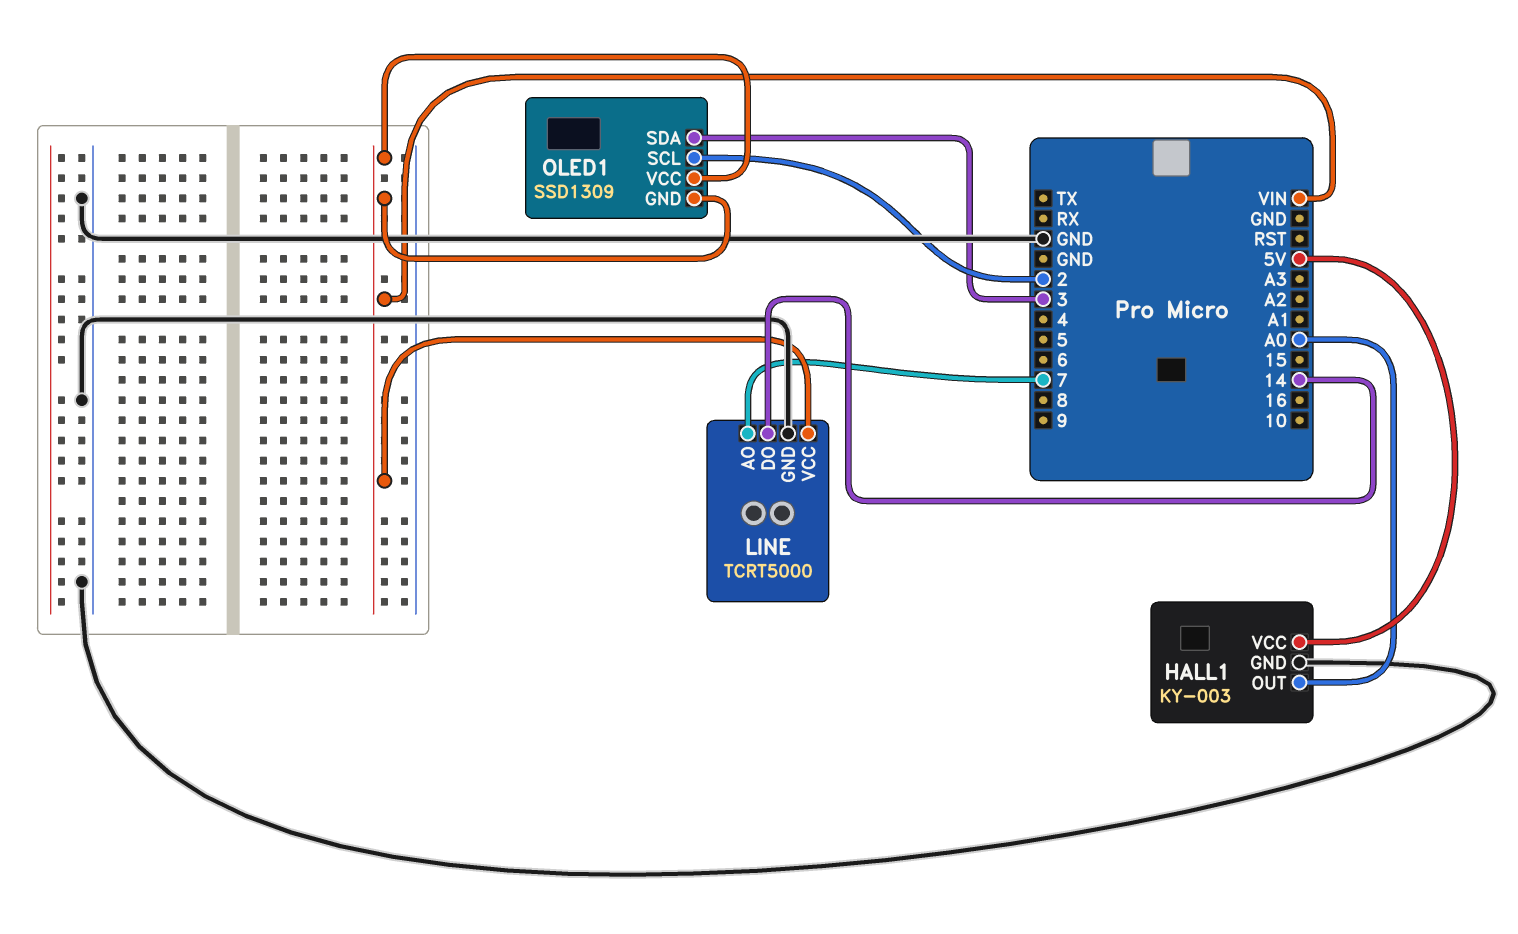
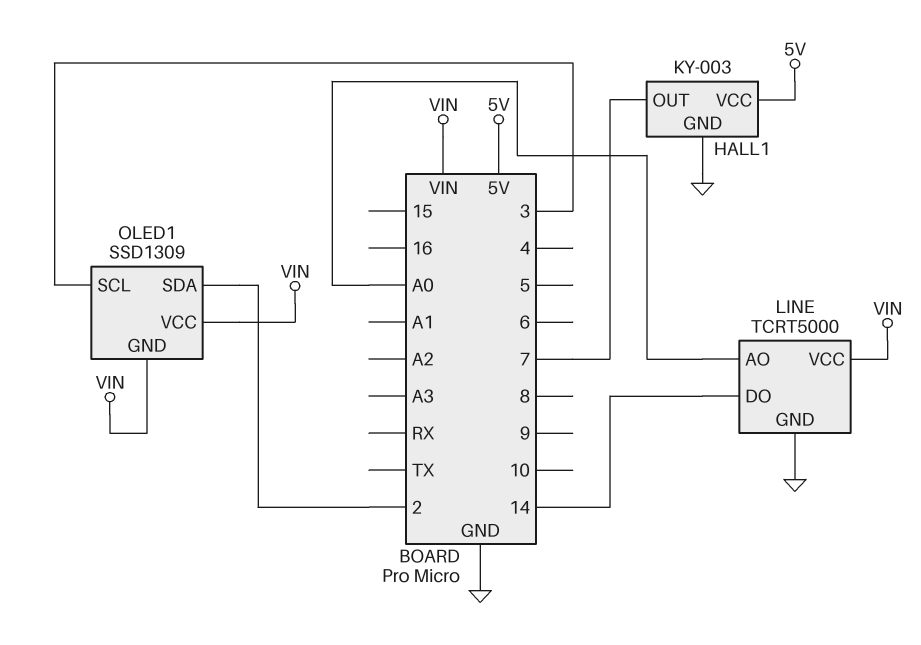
HALL1 pin OUT: A0 -> 7
LINE pin AO: 7 -> A0
OLED1 pin SCL: 2 -> 3
OLED1 pin SDA: 3 -> 2

